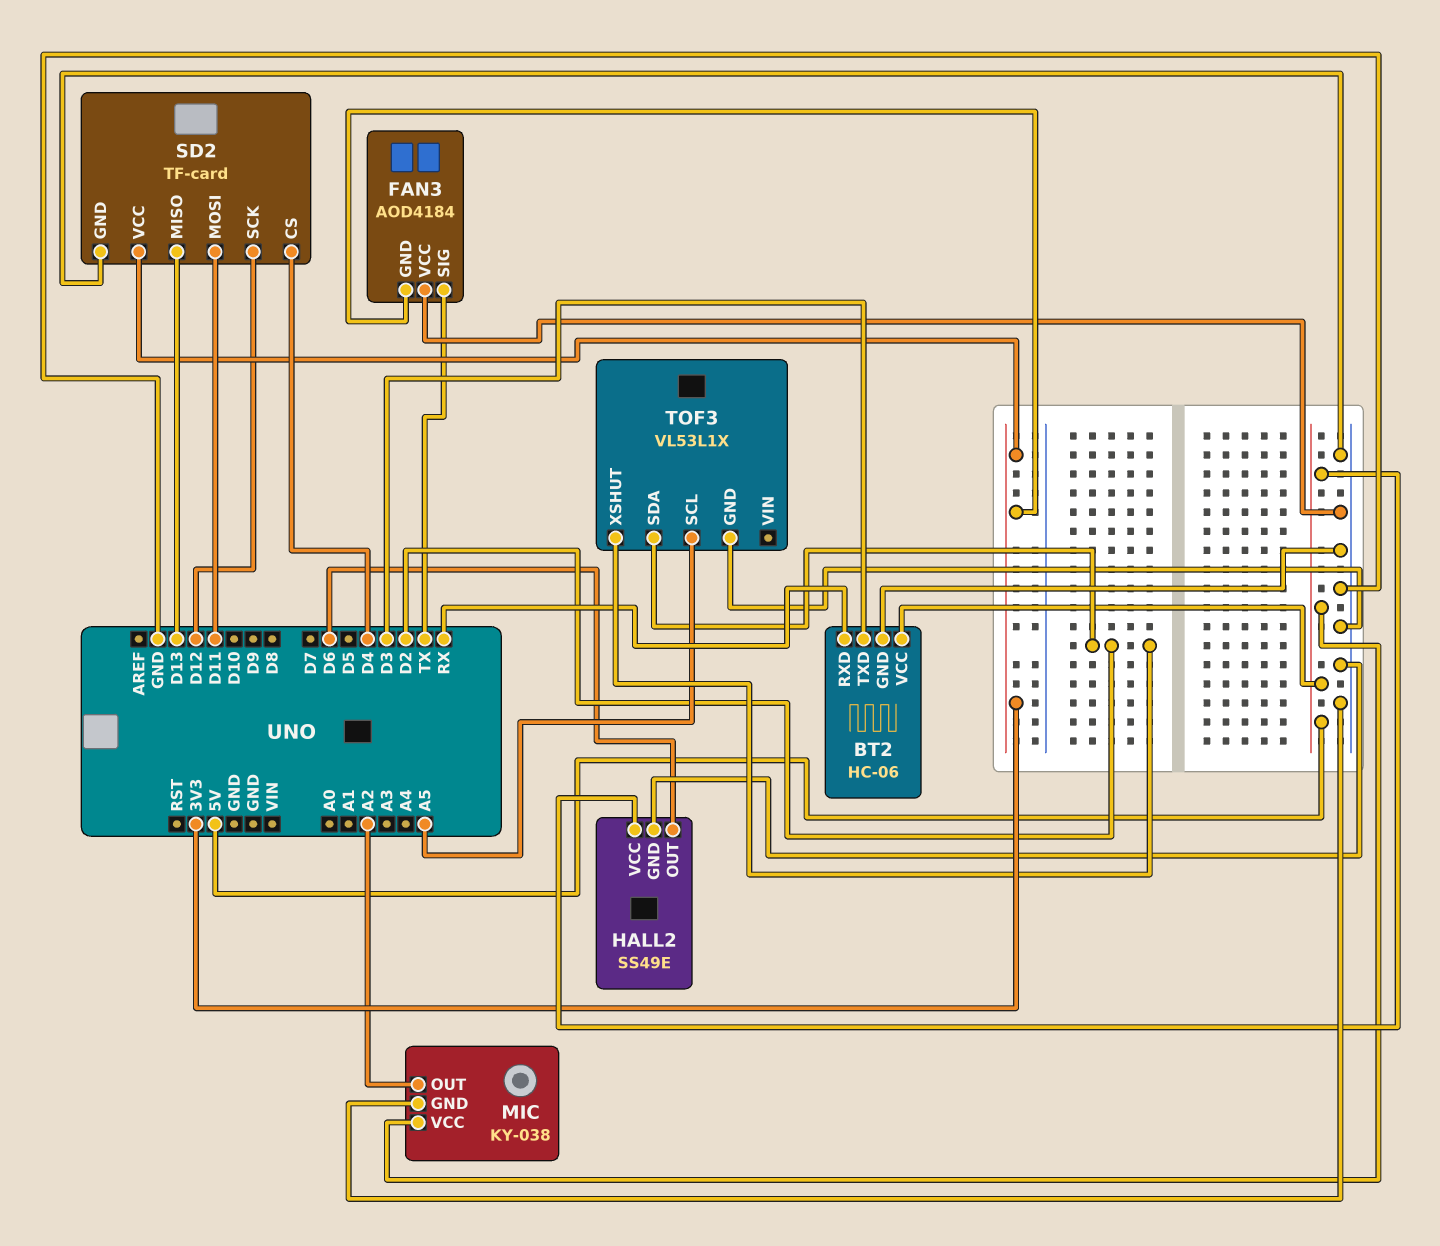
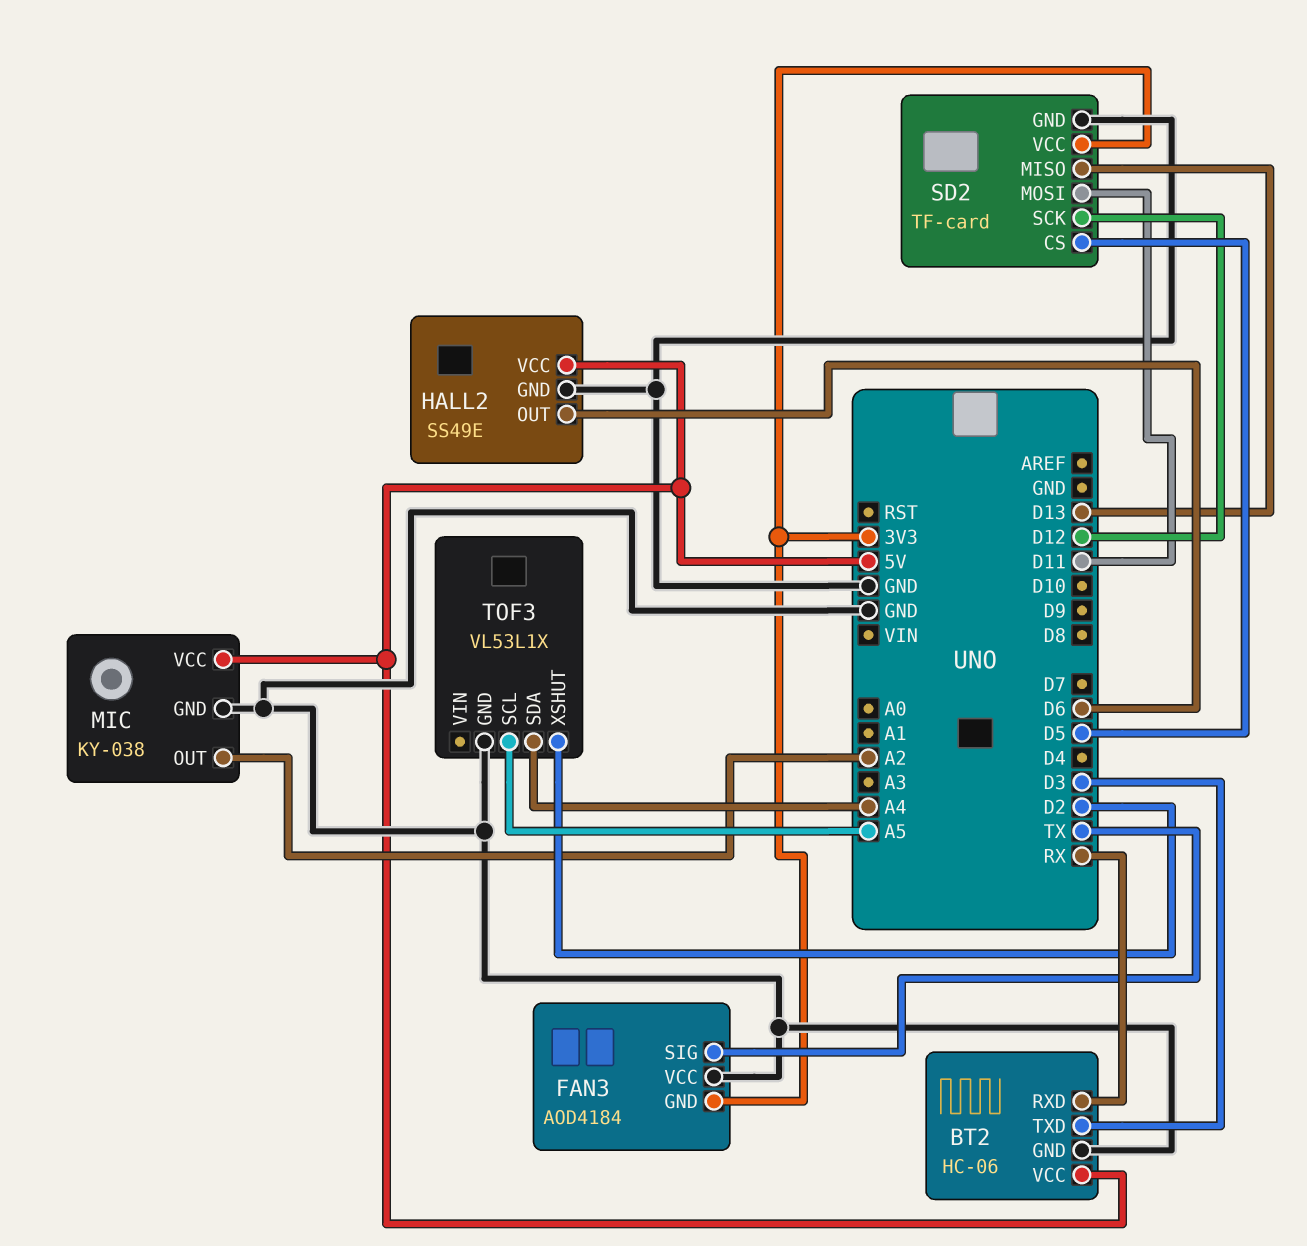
SD2 pin CS: D4 -> D5
TOF3 pin SDA: D2 -> A4

